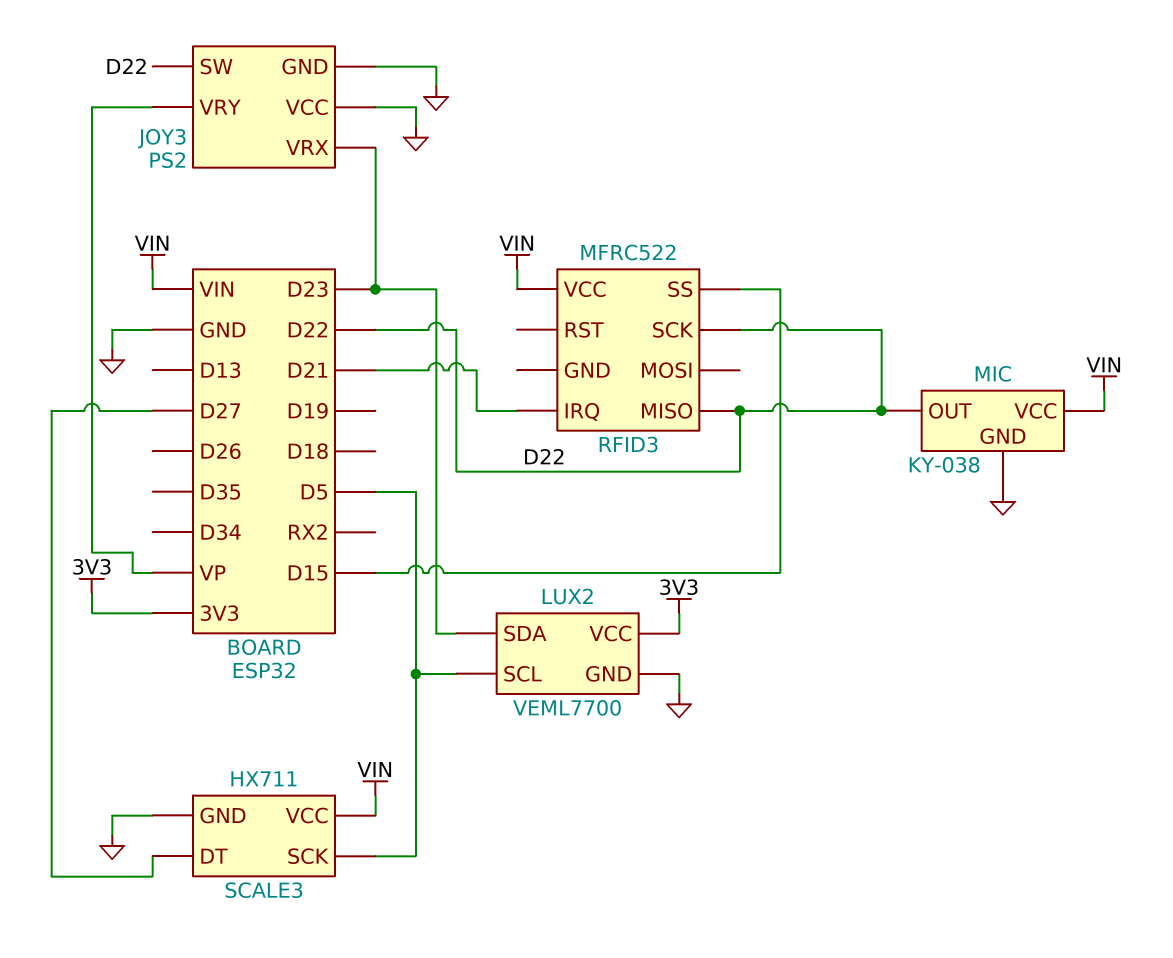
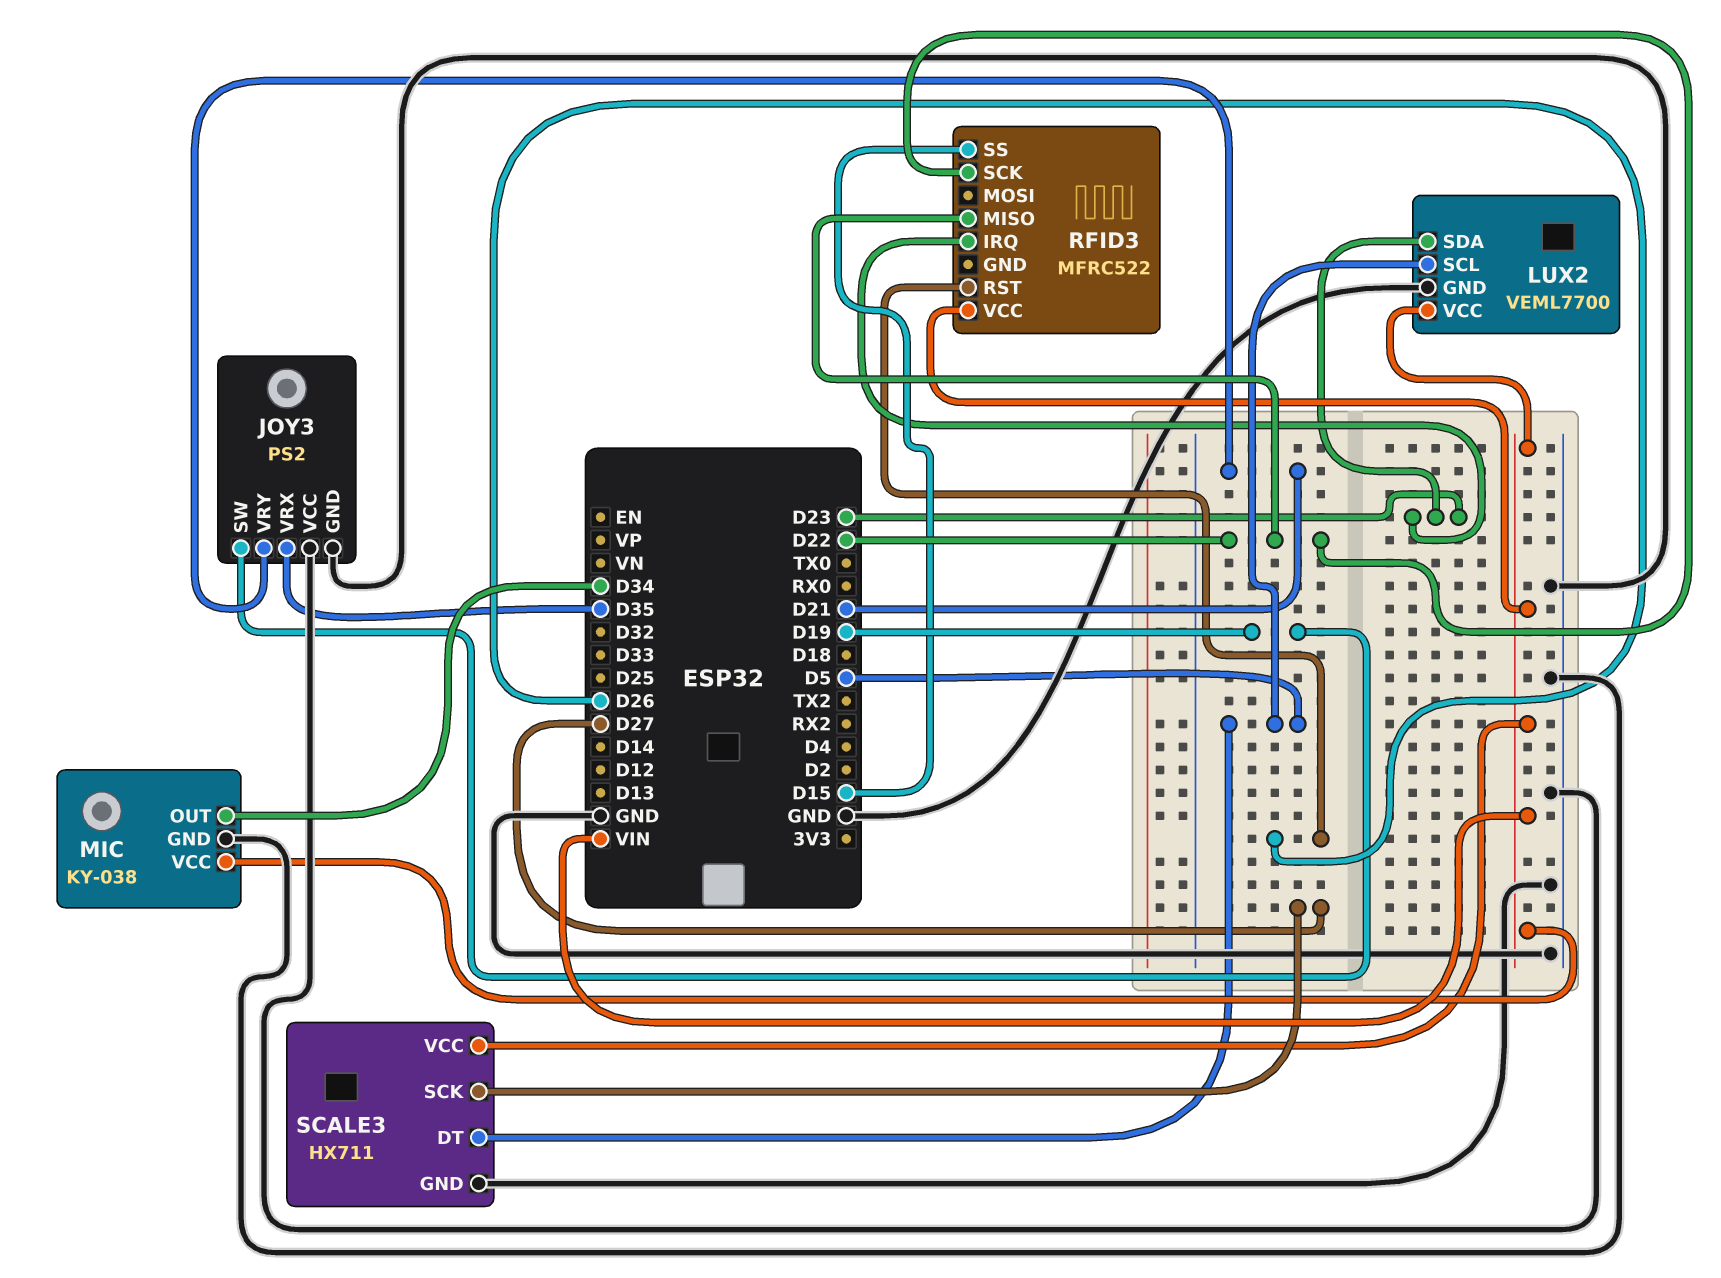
JOY3 pin SW: D22 -> D19
JOY3 pin VRX: D23 -> D35
JOY3 pin VRY: VP -> D21
LUX2 pin VCC: 3V3 -> VIN
MIC pin OUT: D22 -> D34
RFID3 pin IRQ: D21 -> D23
RFID3 pin RST: none -> D26
SCALE3 pin DT: D27 -> D5
SCALE3 pin SCK: D5 -> D27

